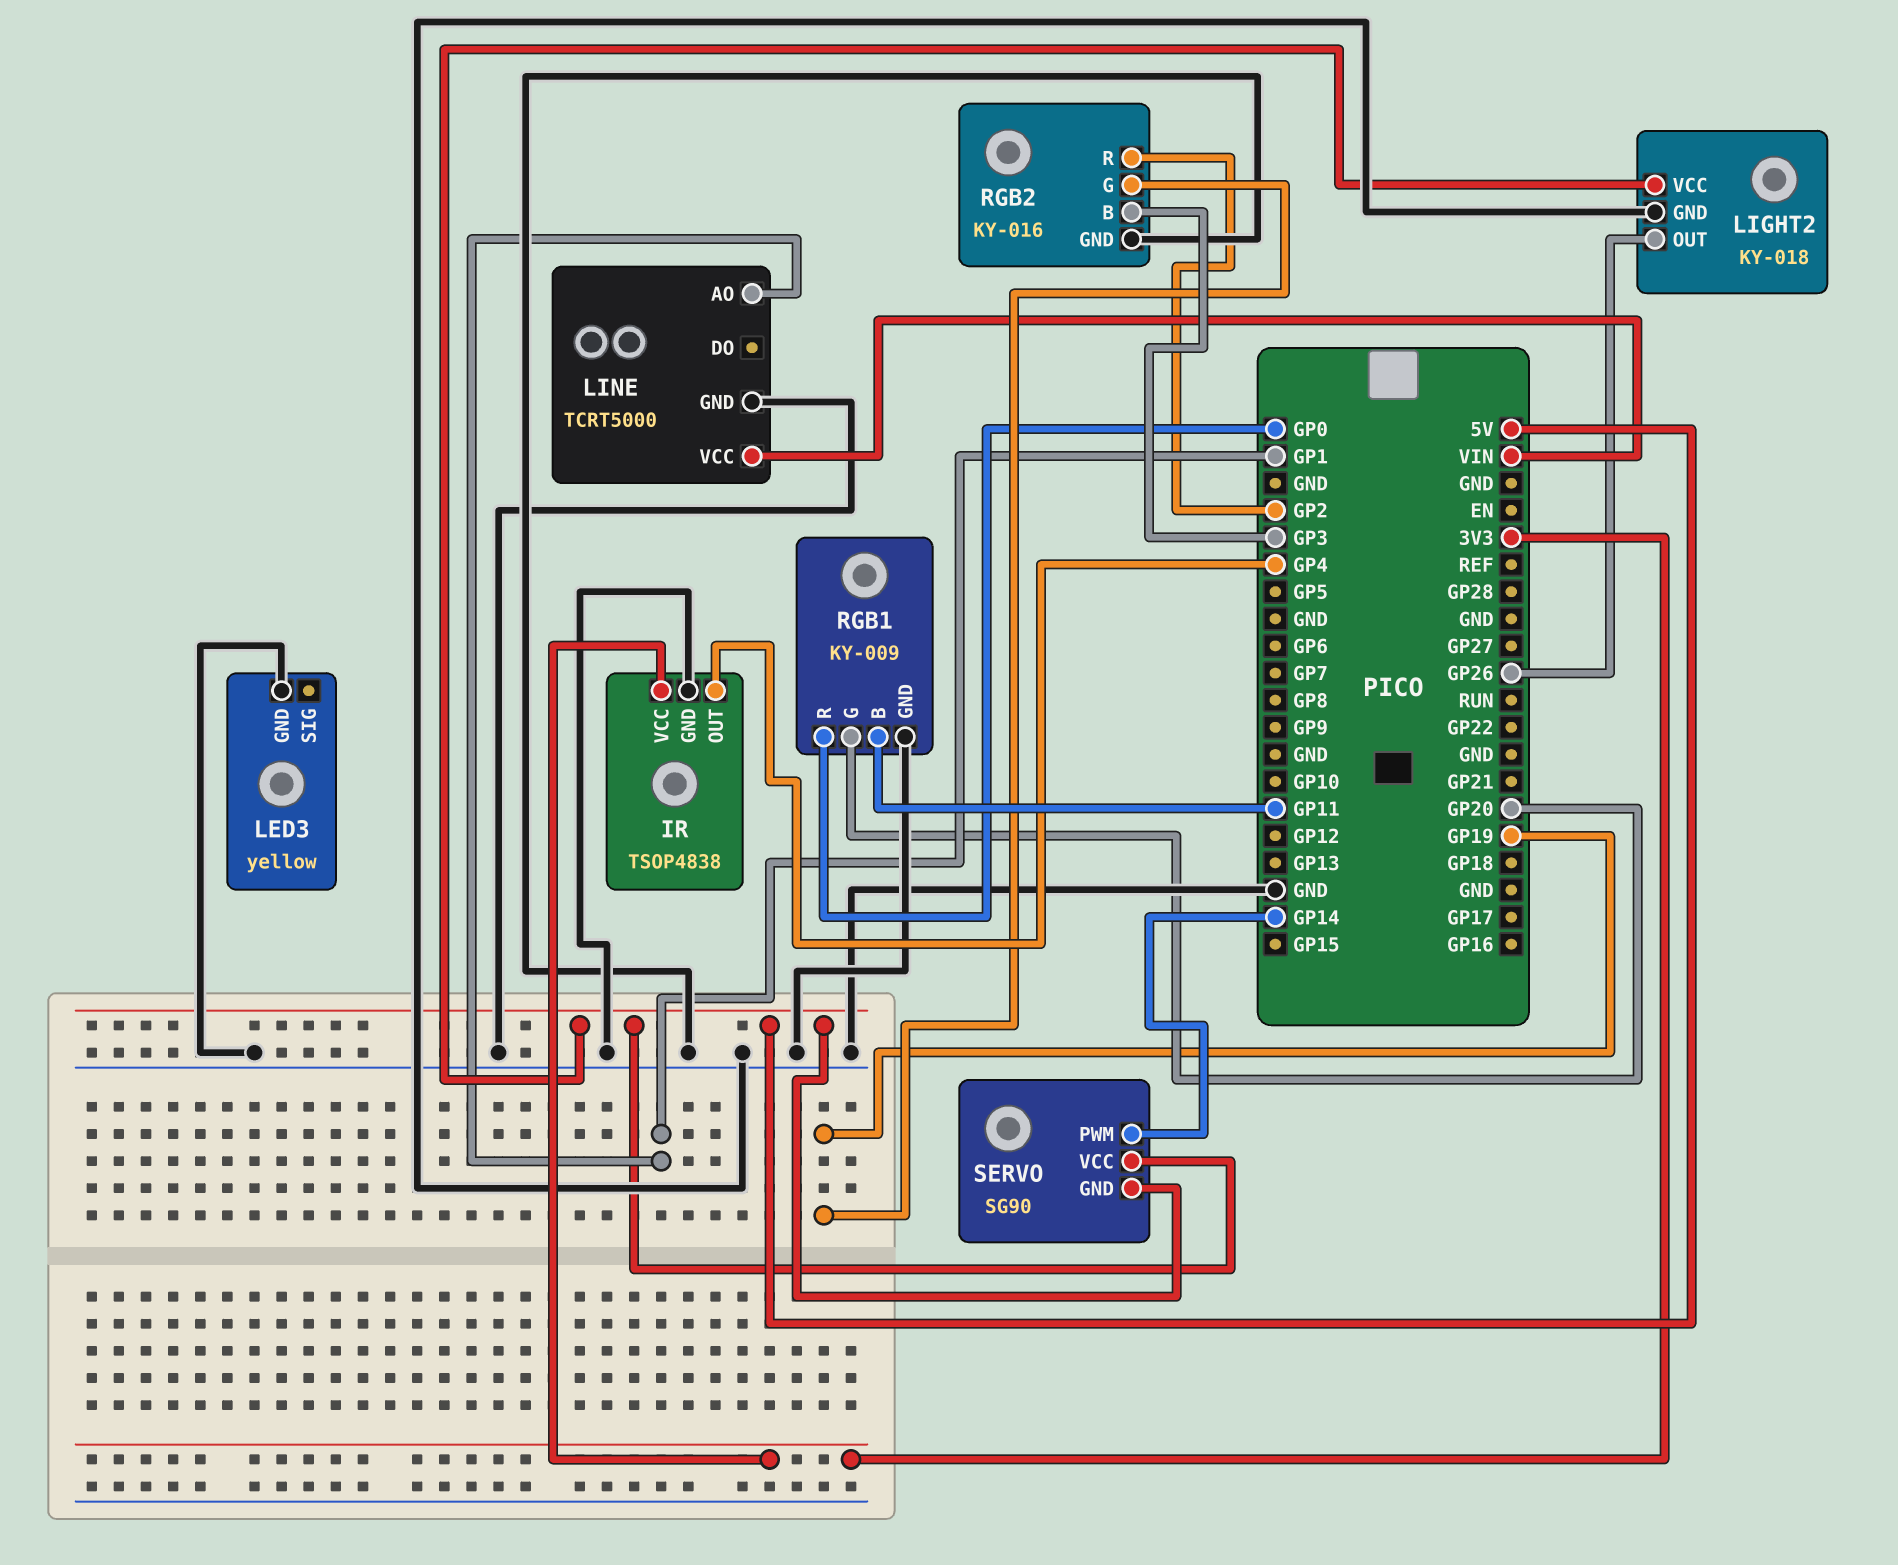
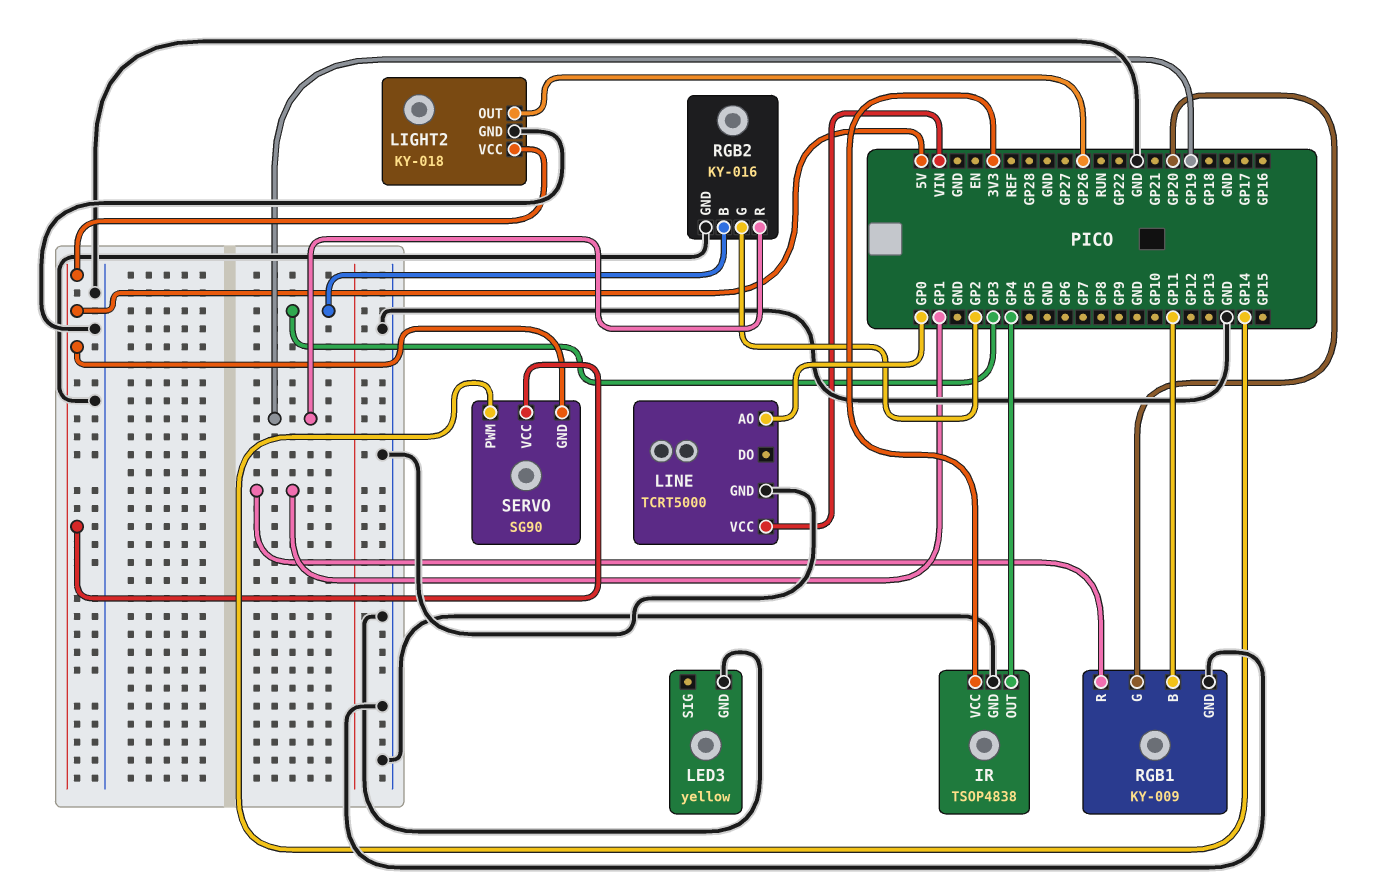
LINE pin AO: GP1 -> GP0
RGB1 pin R: GP0 -> GP1
RGB2 pin G: GP19 -> GP2
RGB2 pin R: GP2 -> GP19

